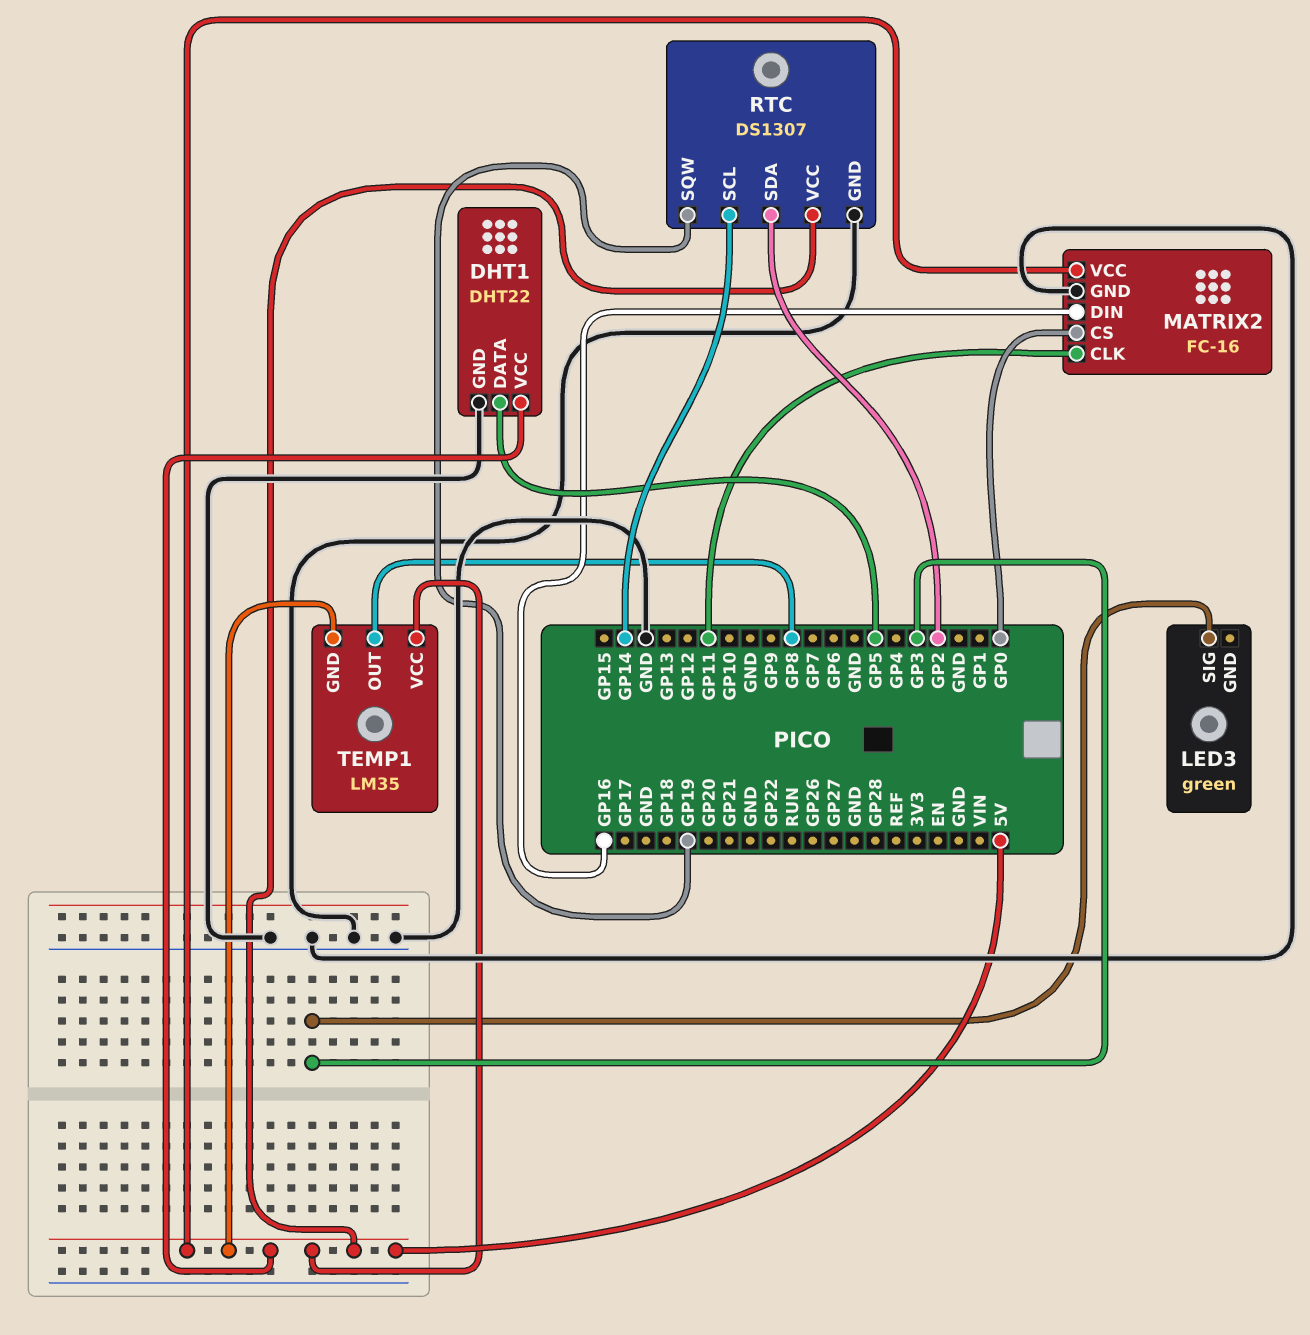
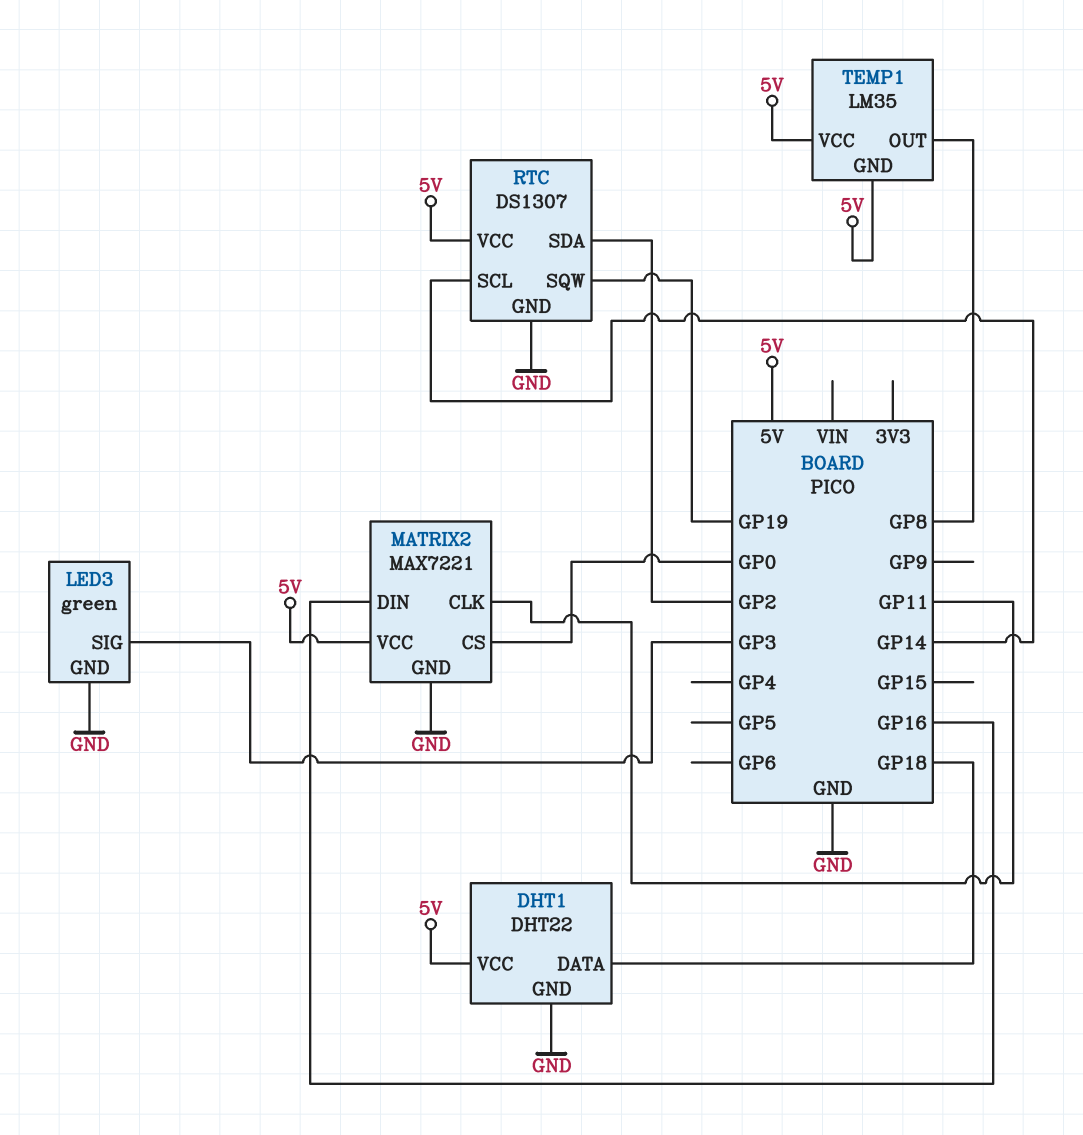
DHT1 pin DATA: GP5 -> GP18
LED3 pin GND: none -> GND
MATRIX2: FC-16 -> MAX7221

